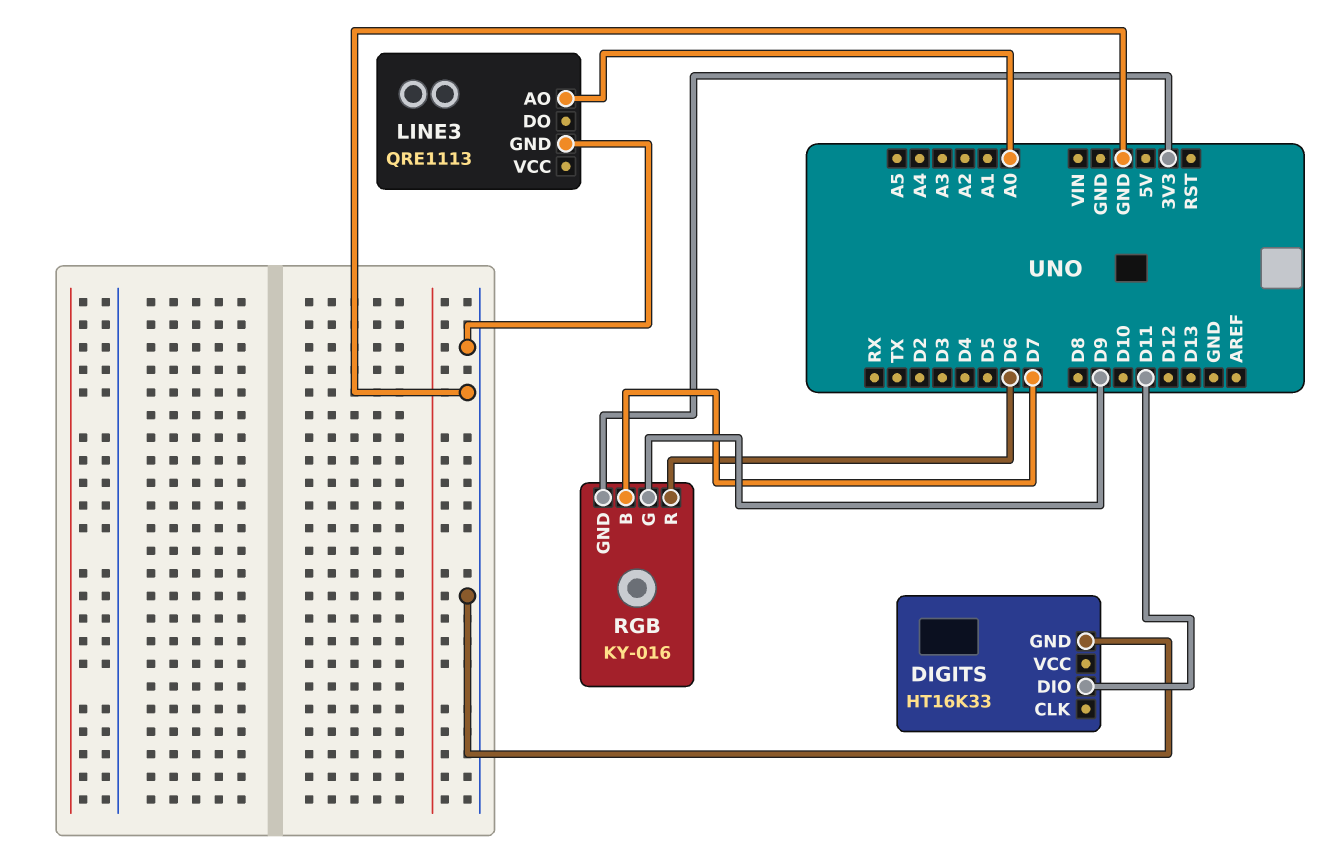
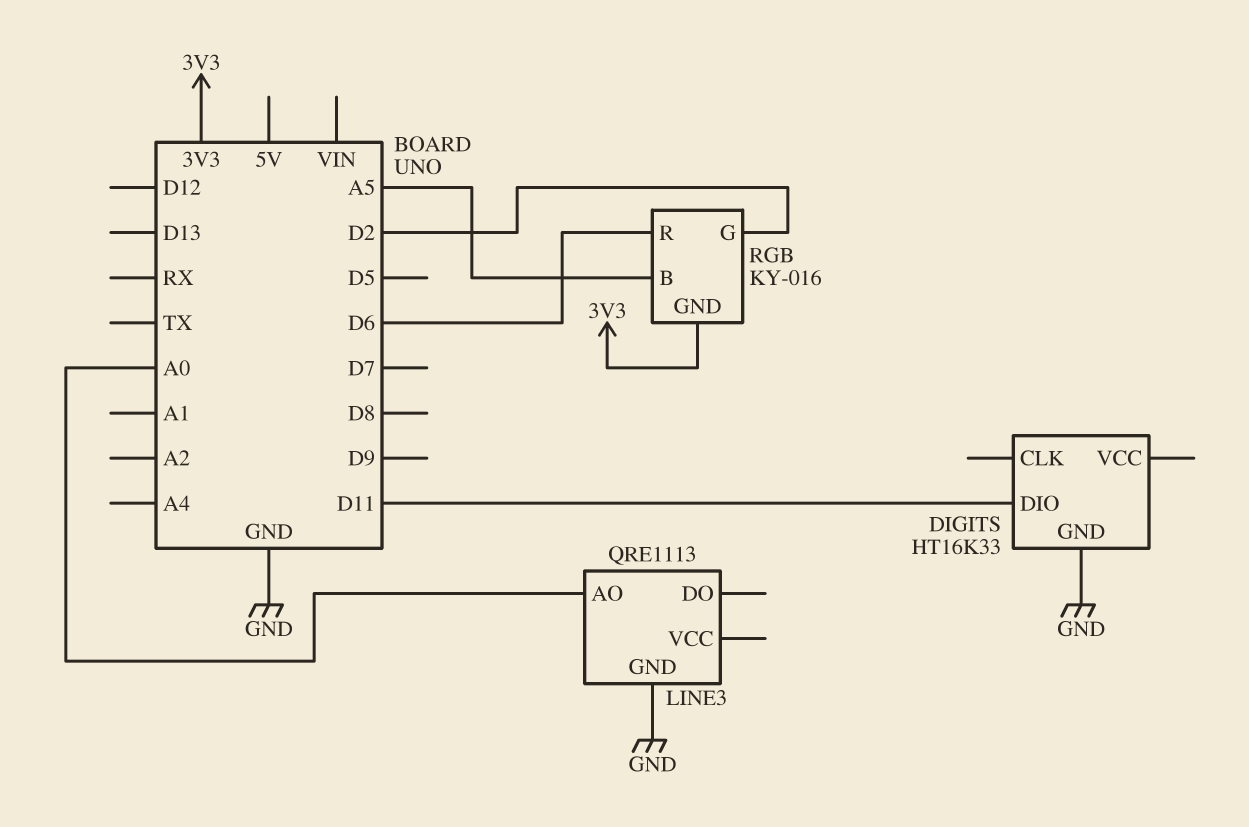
RGB pin B: D7 -> A5
RGB pin G: D9 -> D2

